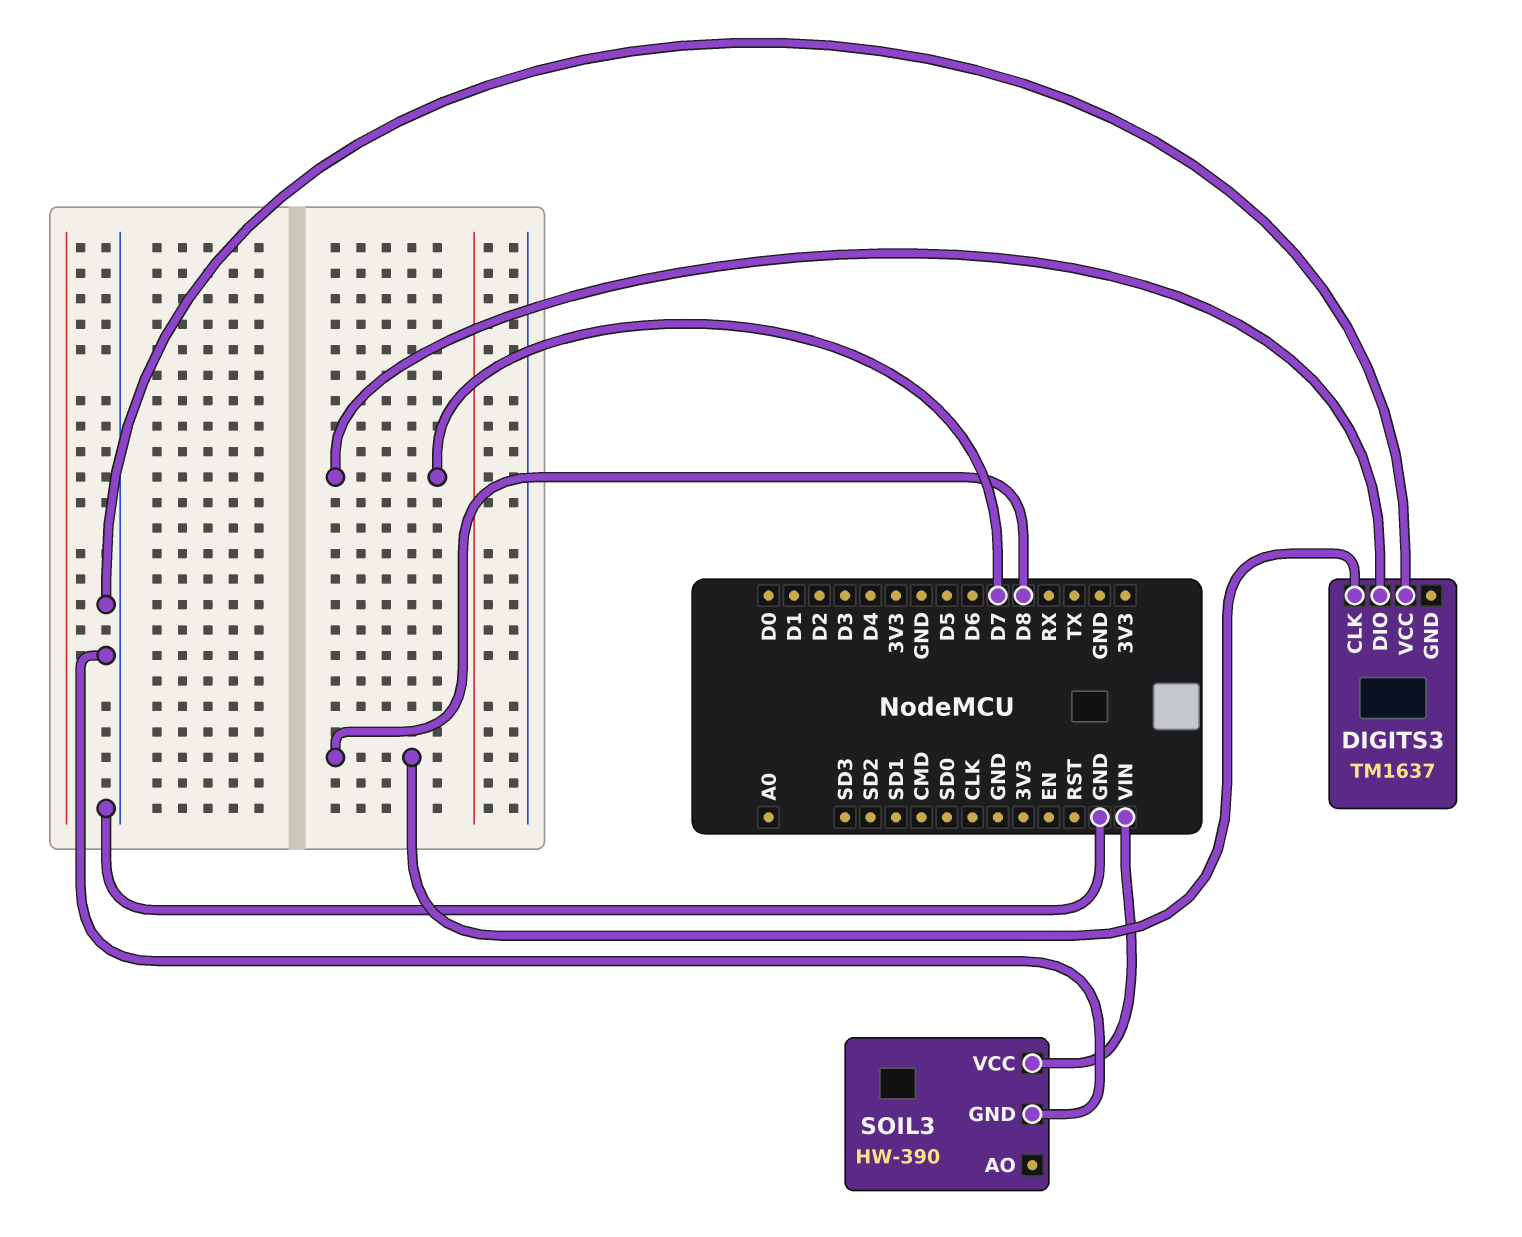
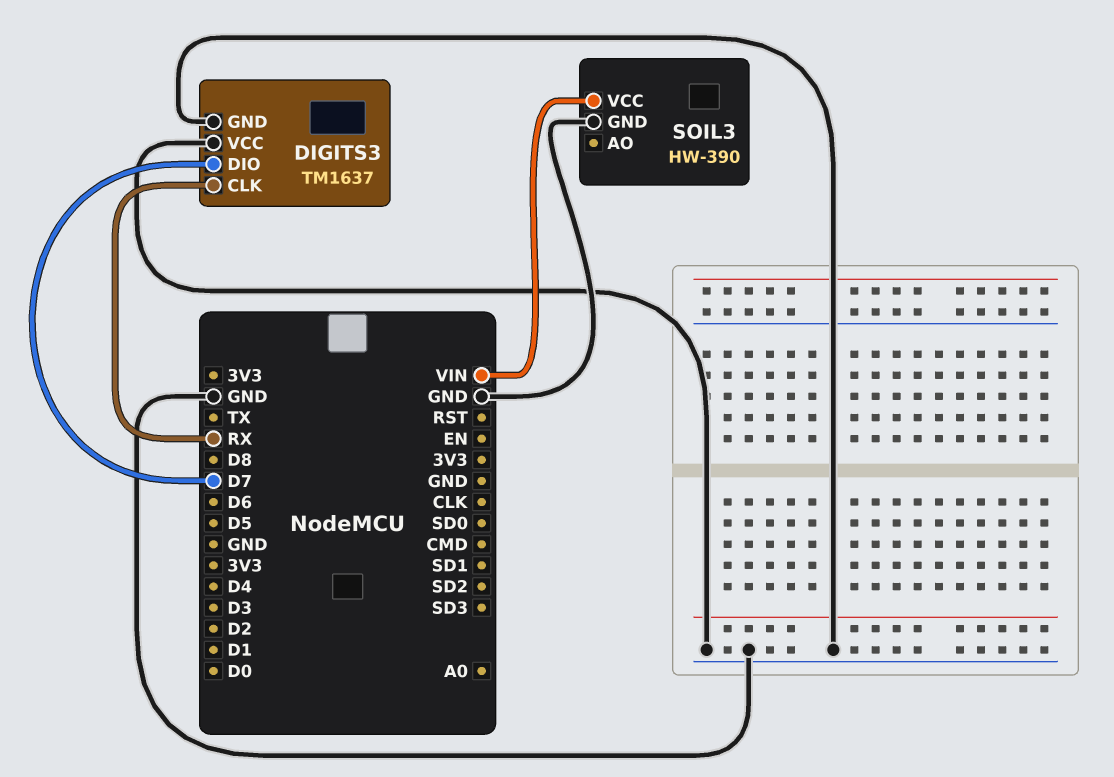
DIGITS3 pin CLK: D8 -> RX
DIGITS3 pin GND: none -> GND

